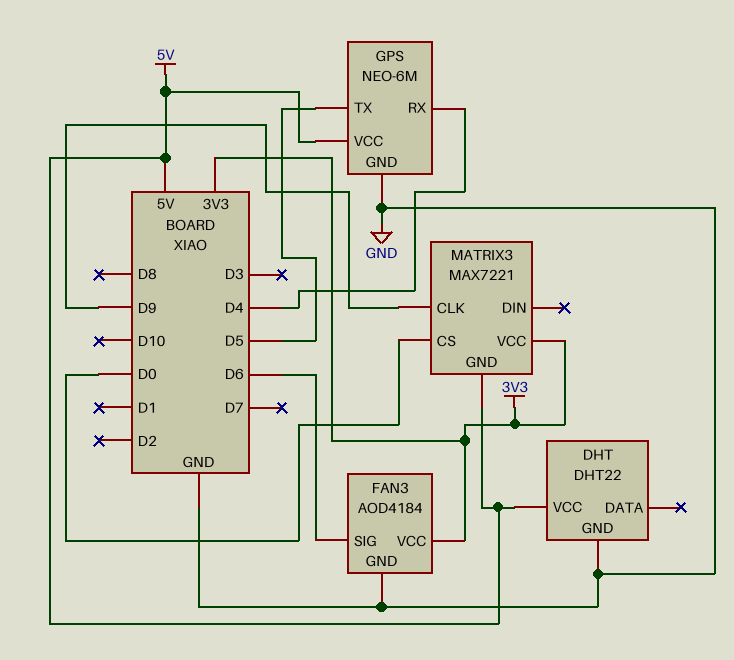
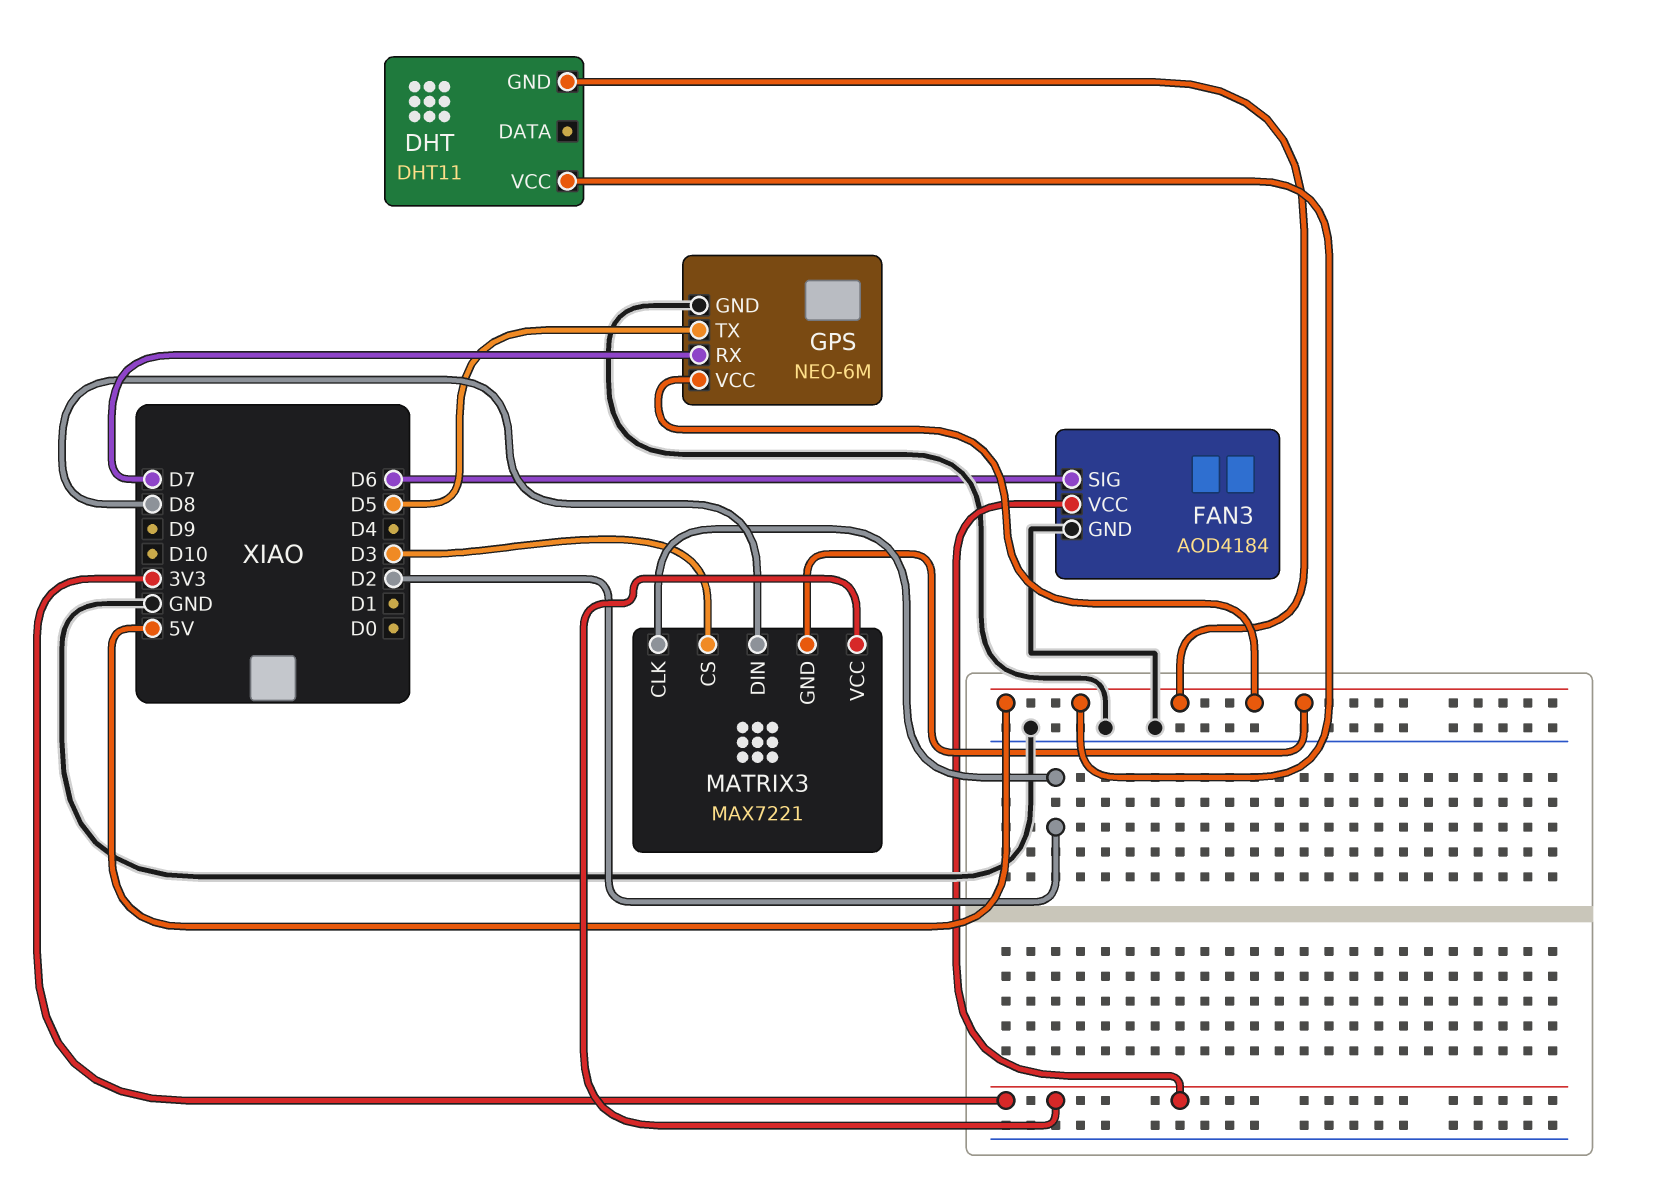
DHT: DHT22 -> DHT11
DHT pin GND: GND -> 5V
GPS pin RX: D4 -> D7
MATRIX3 pin CLK: D9 -> D2
MATRIX3 pin CS: D0 -> D3
MATRIX3 pin DIN: none -> D8

